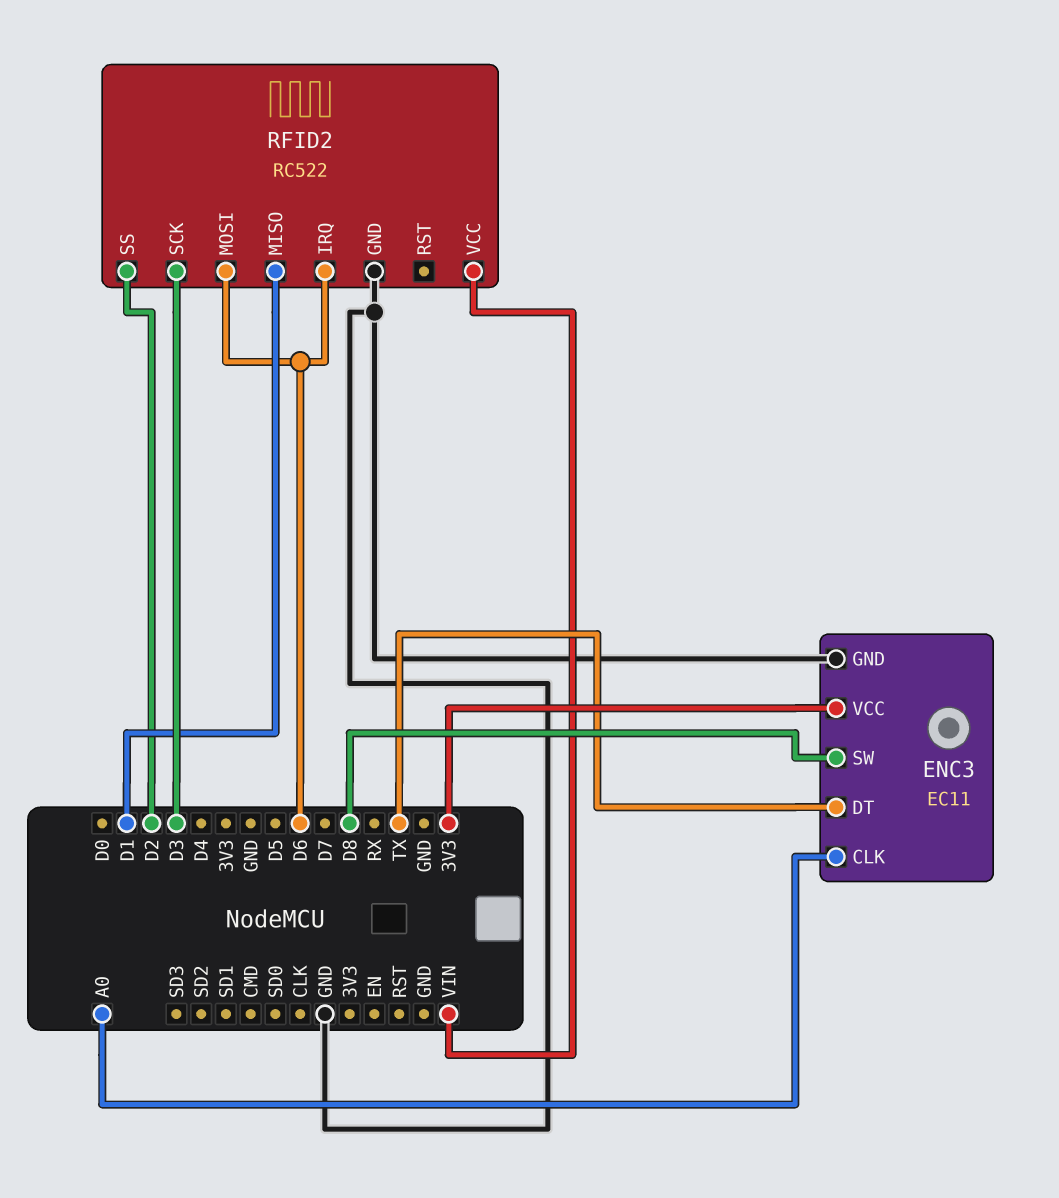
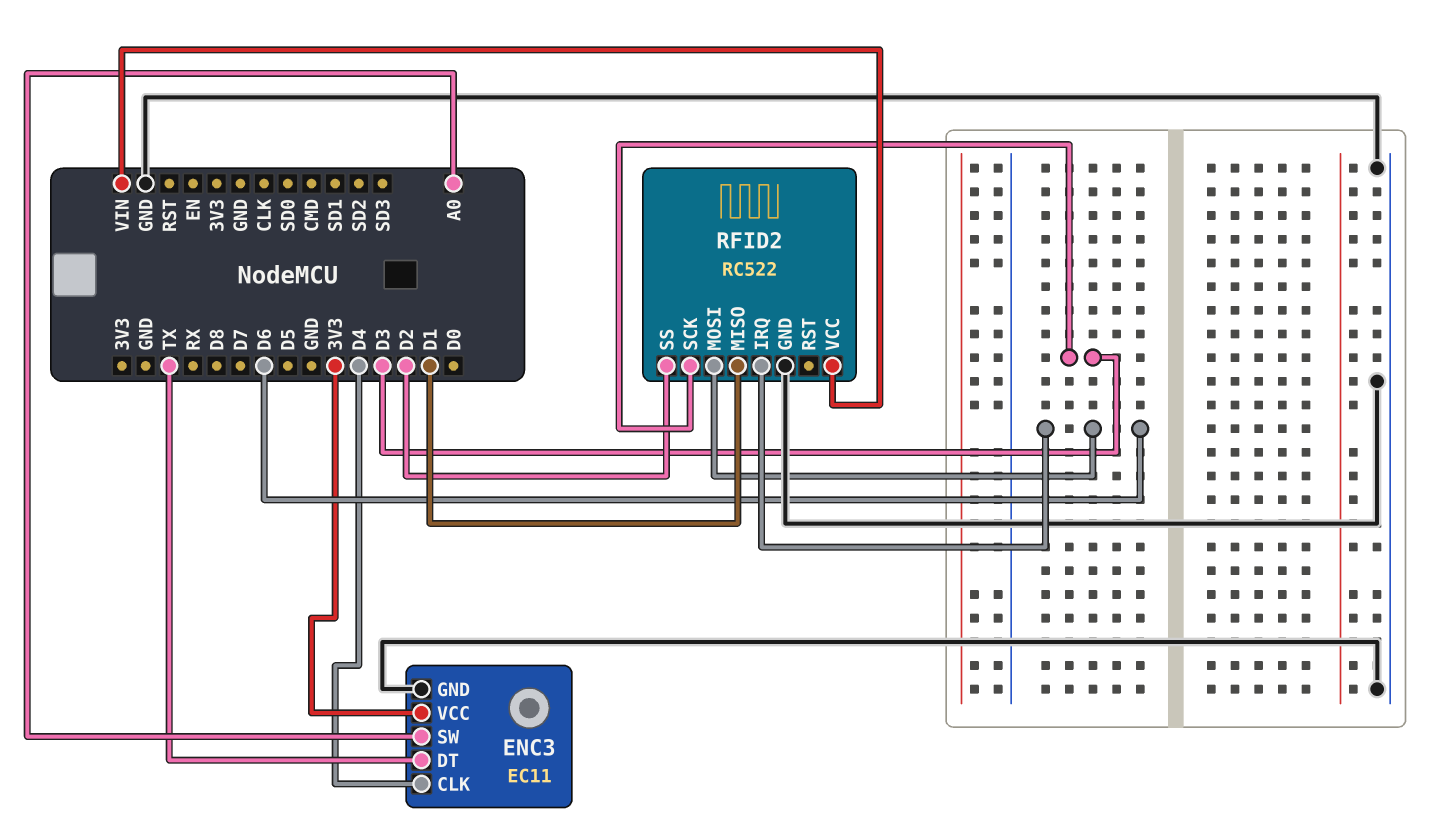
ENC3 pin CLK: A0 -> D4
ENC3 pin SW: D8 -> A0

